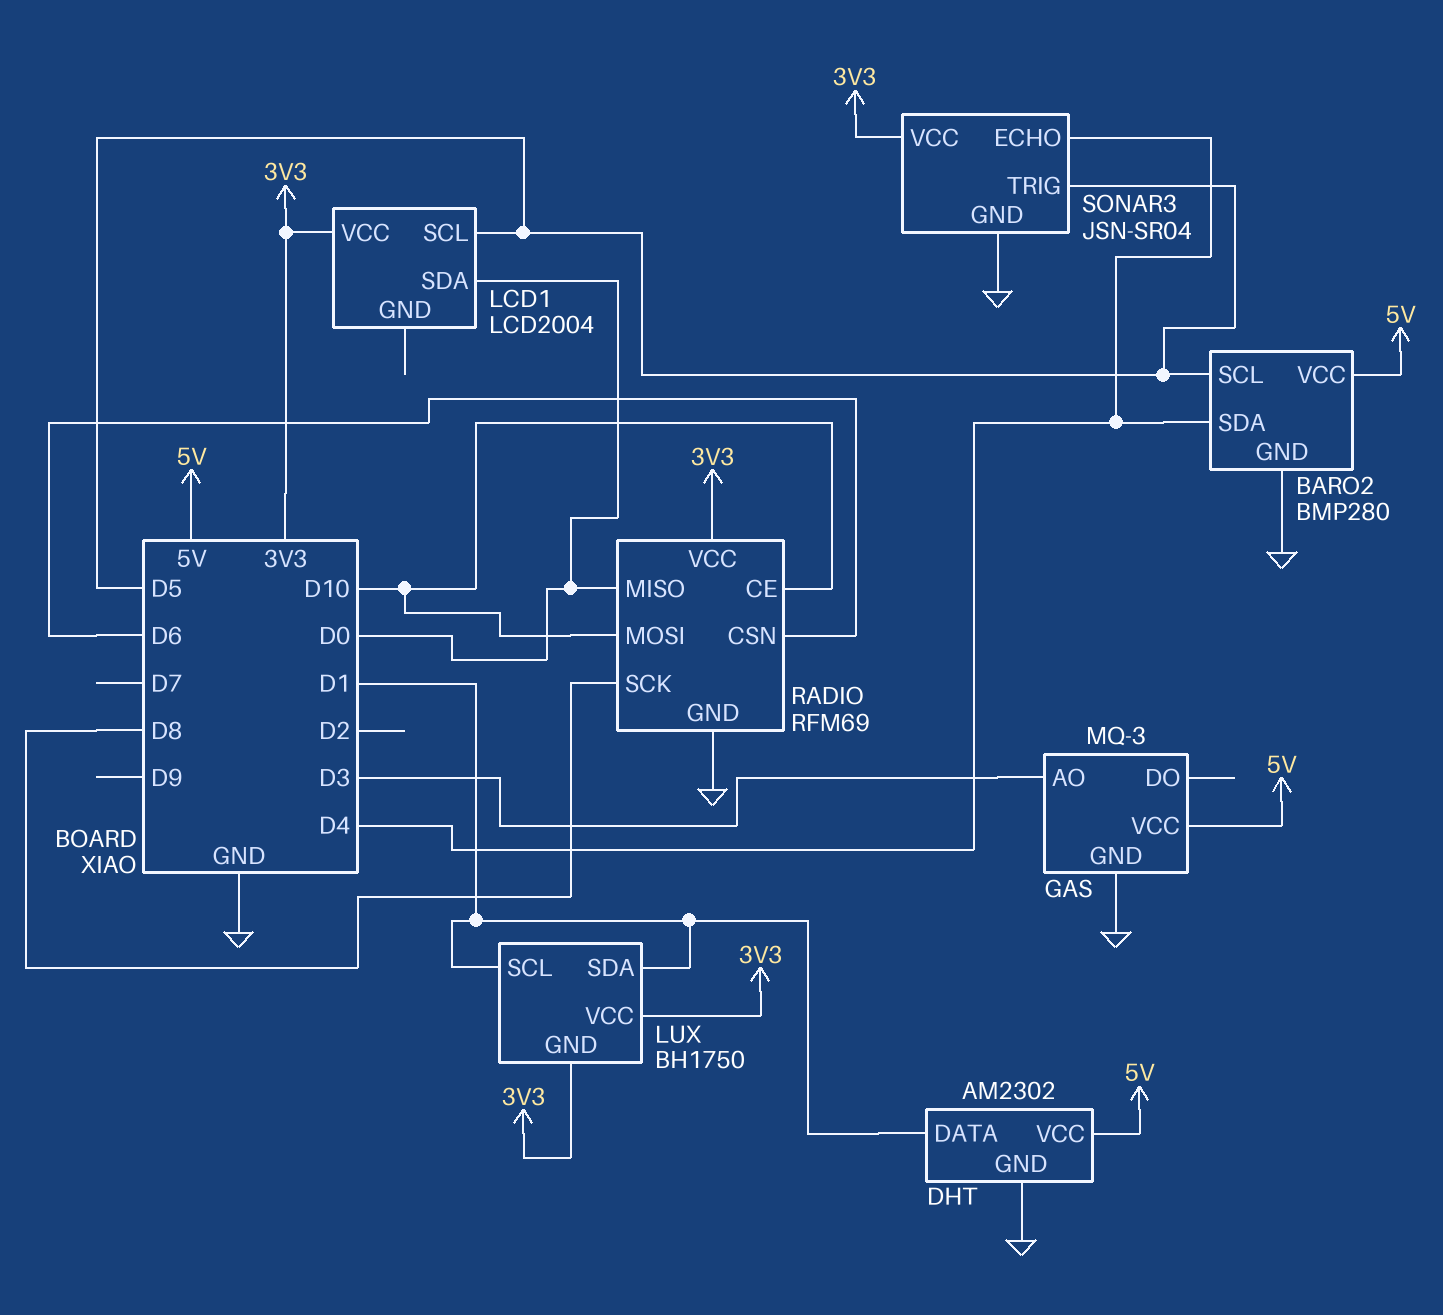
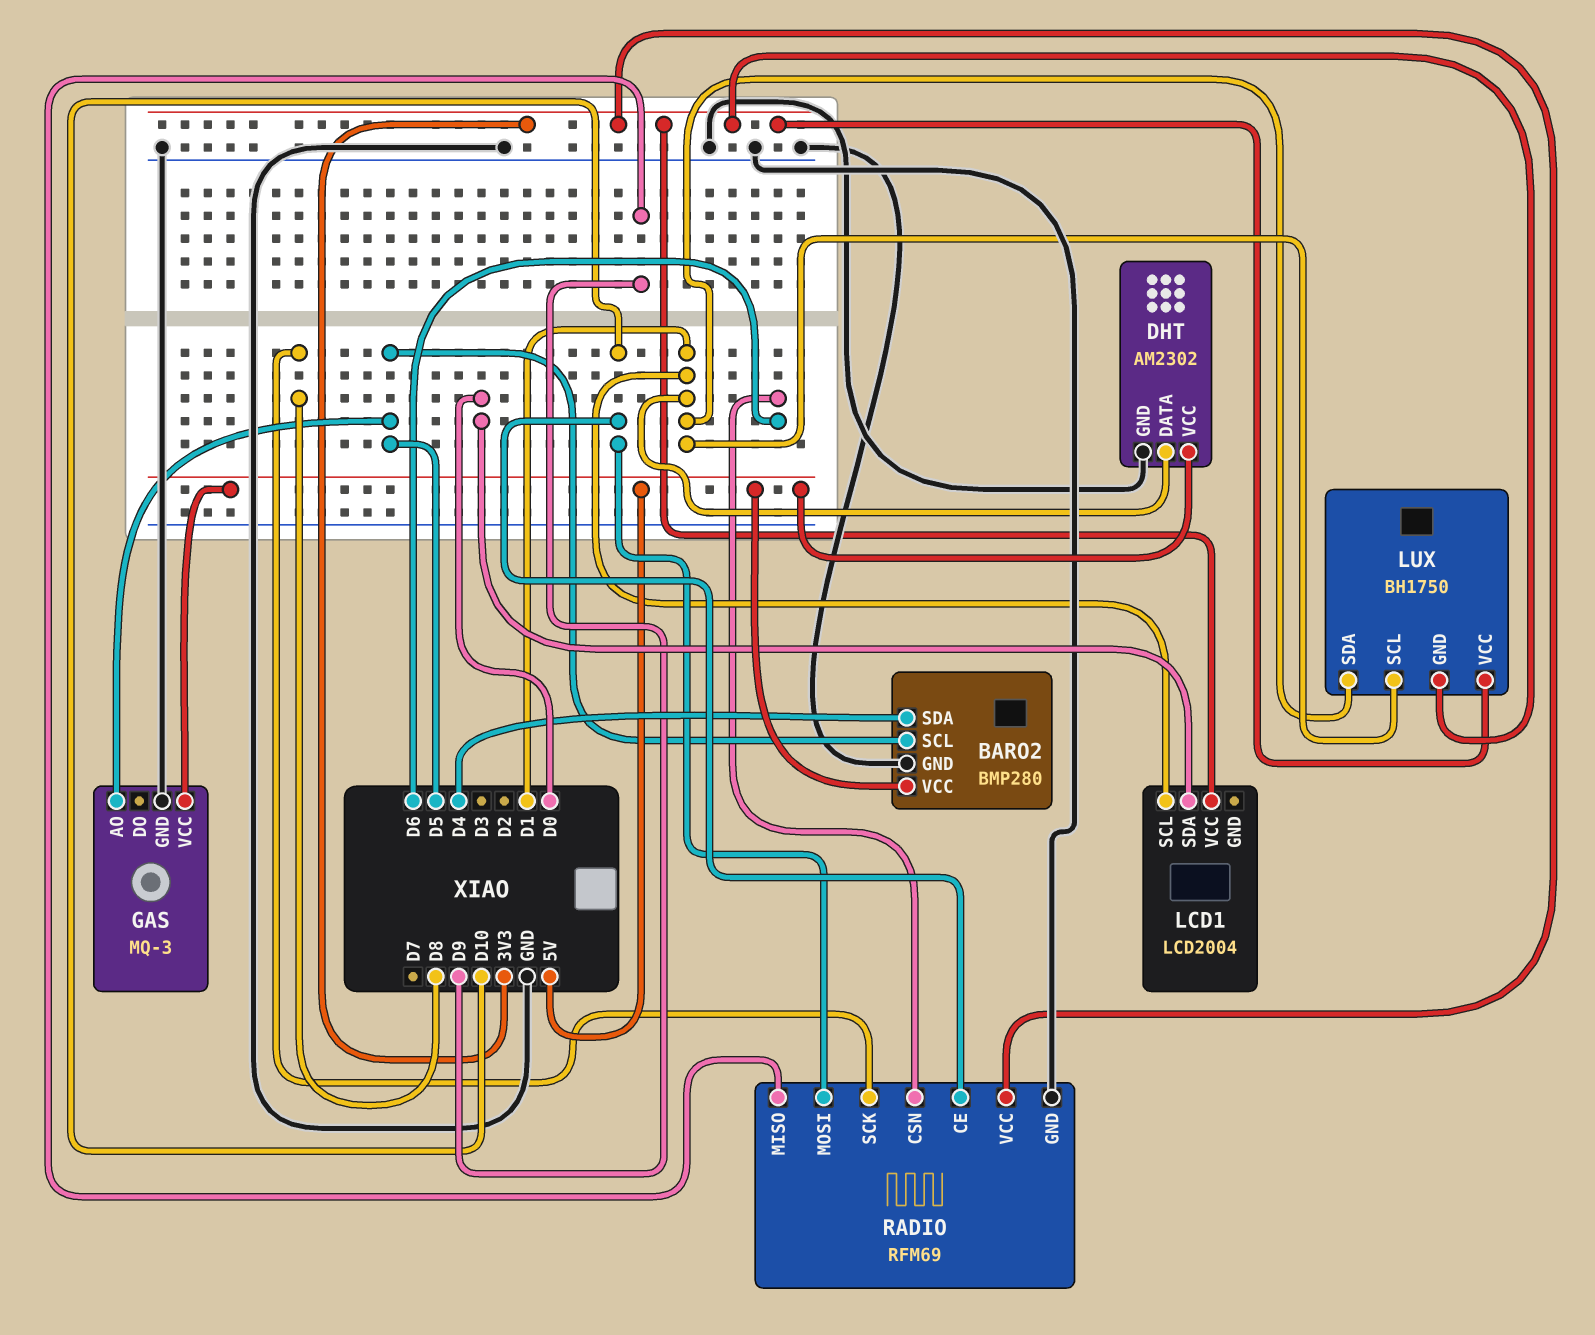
GAS pin AO: D3 -> D5
LCD1 pin SCL: D5 -> D1
RADIO pin MISO: D0 -> D9
SONAR3: JSN-SR04 -> none
SONAR3 pin ECHO: D4 -> none
SONAR3 pin GND: GND -> none
SONAR3 pin TRIG: D5 -> none
SONAR3 pin VCC: 3V3 -> none

